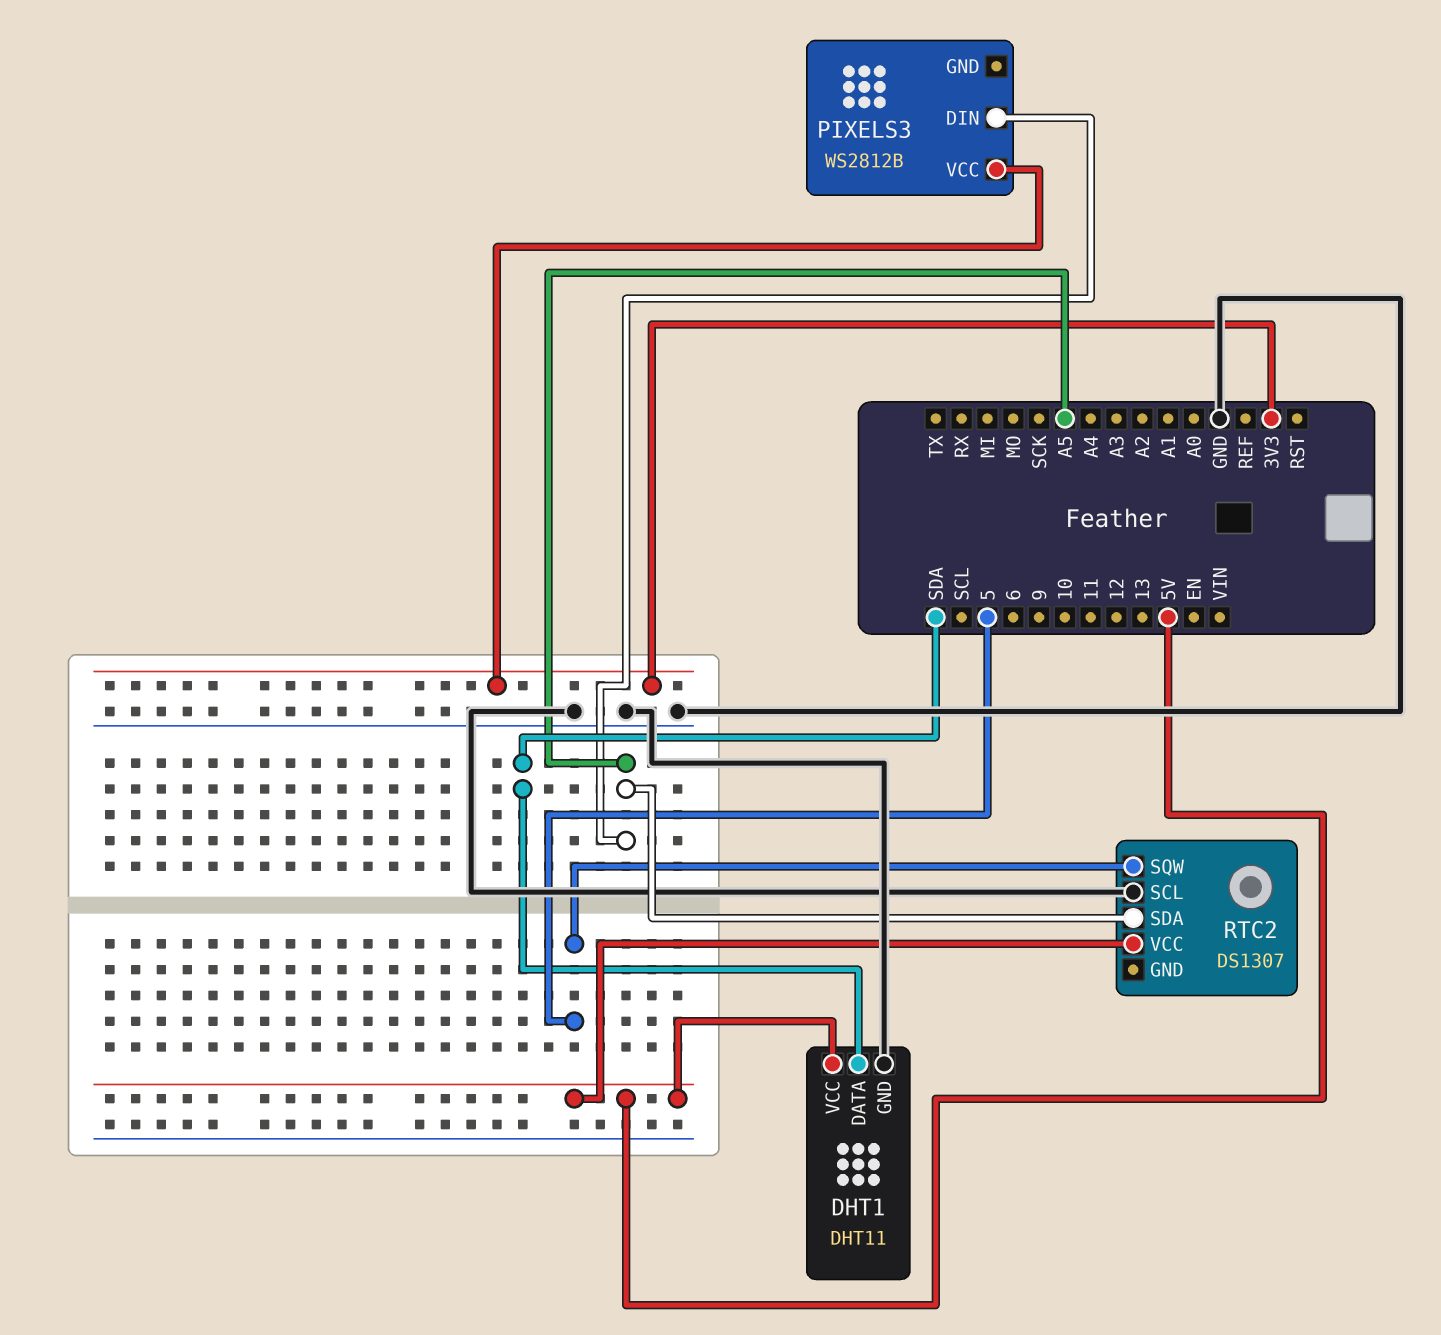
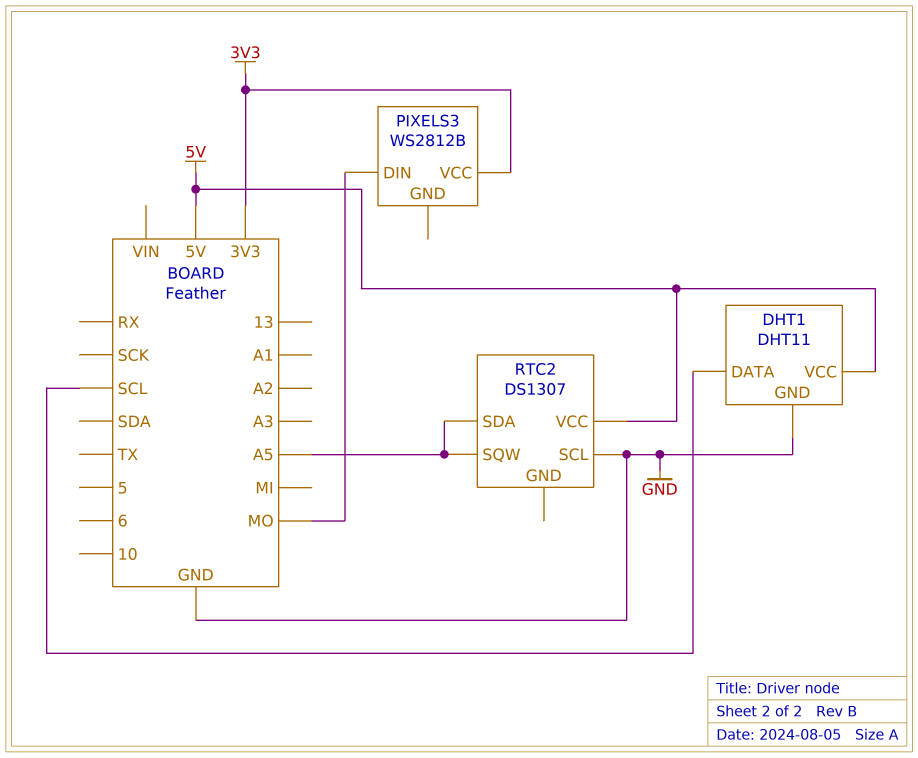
DHT1 pin DATA: SDA -> SCL
PIXELS3 pin DIN: A5 -> MO
RTC2 pin SQW: 5 -> A5

